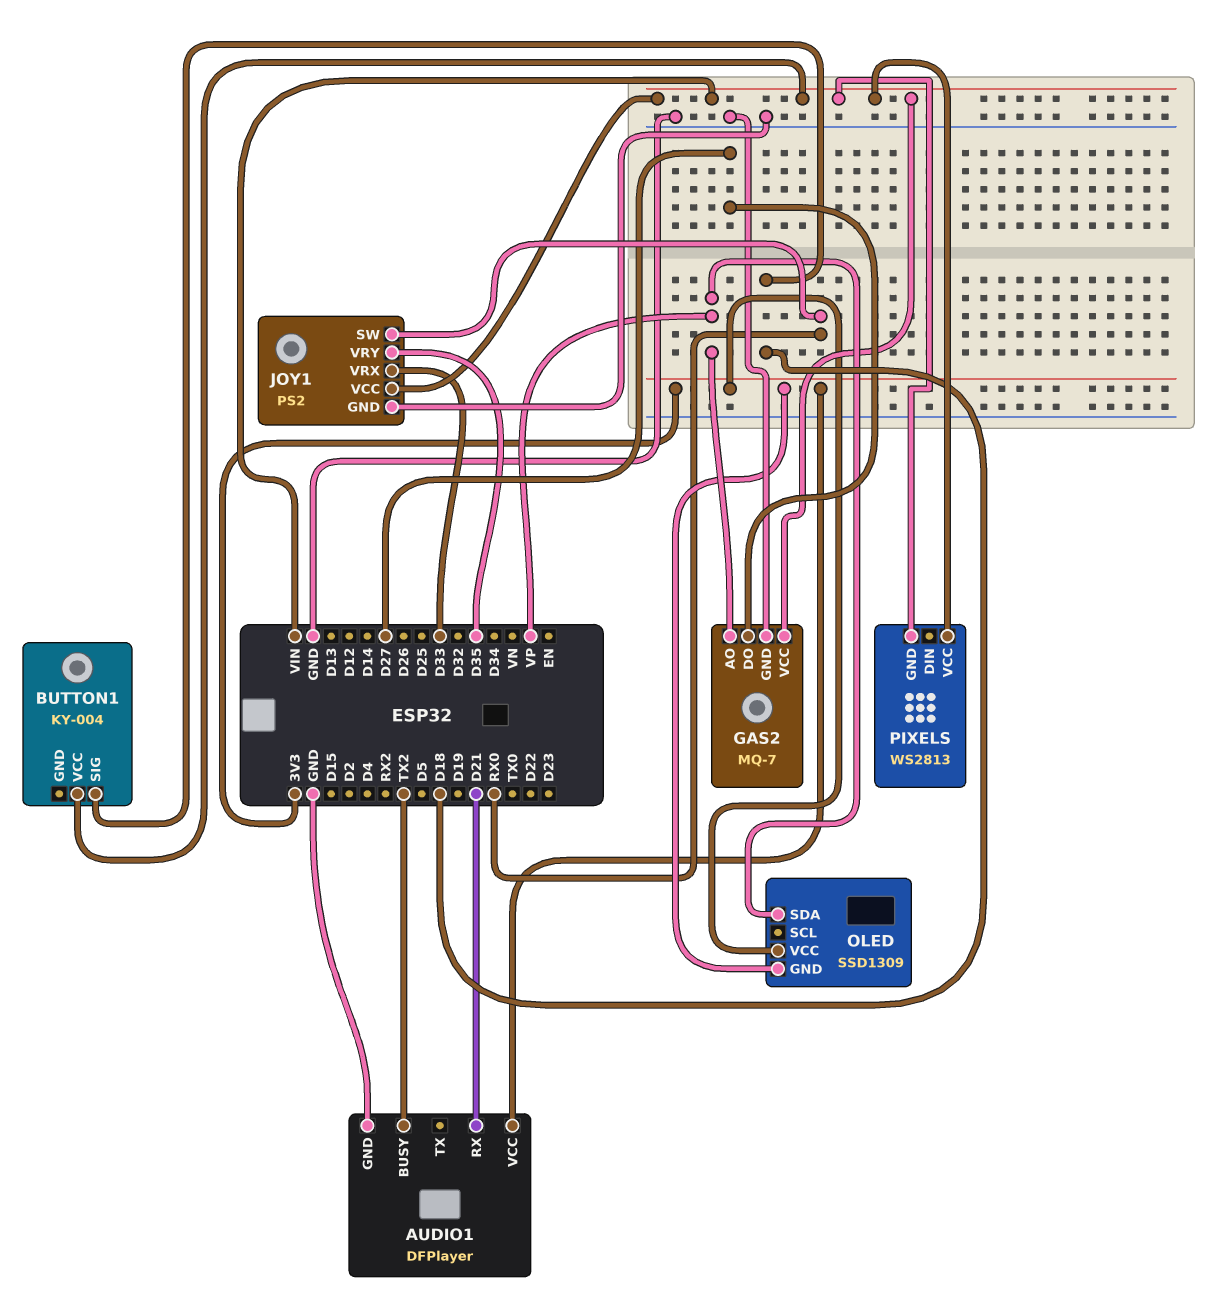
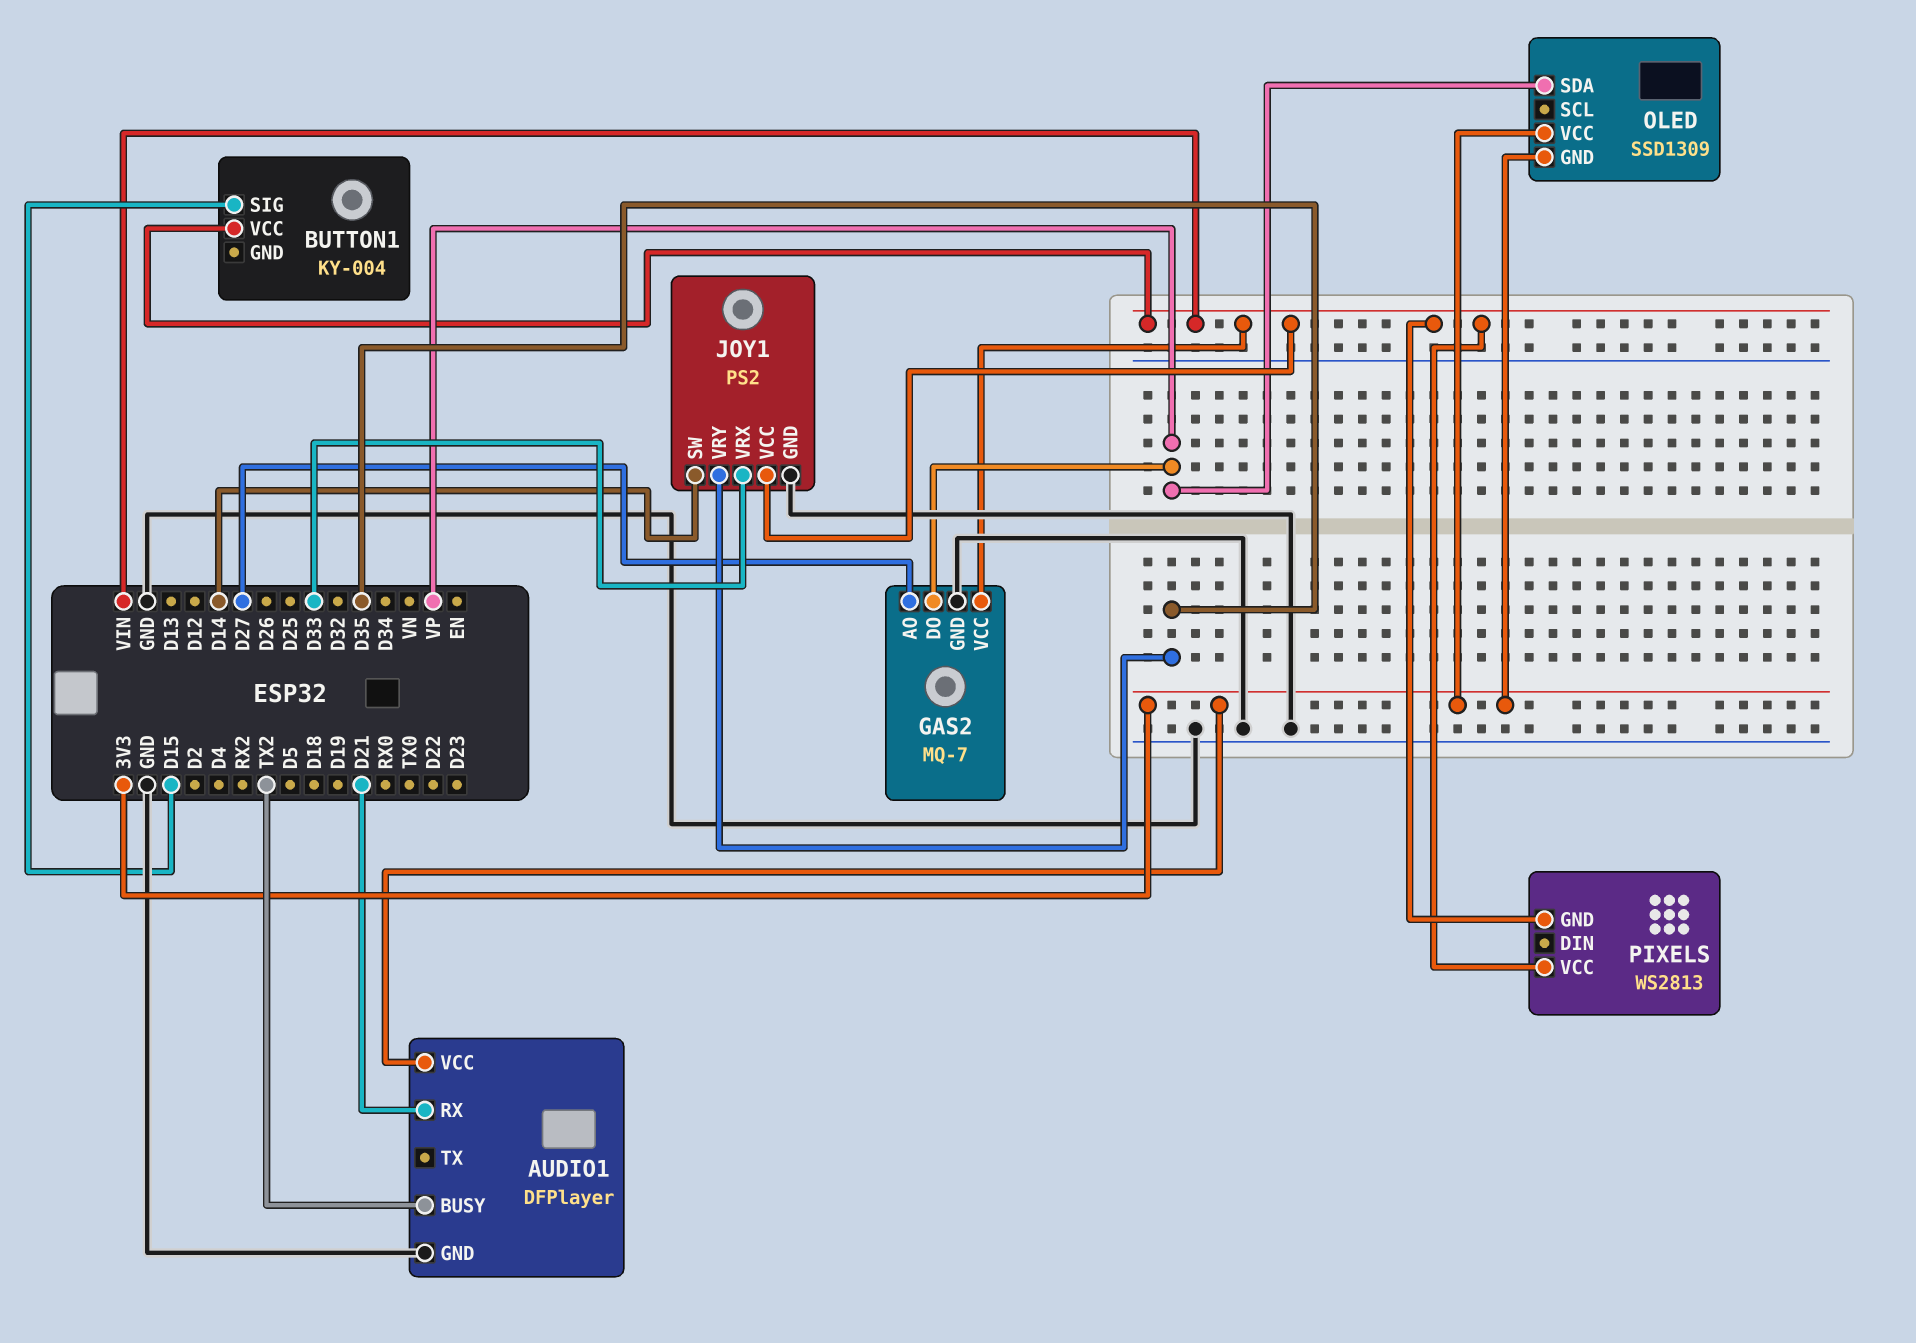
BUTTON1 pin SIG: D18 -> D15
GAS2 pin AO: VP -> D27
GAS2 pin DO: D27 -> VP
JOY1 pin SW: RX0 -> D14

